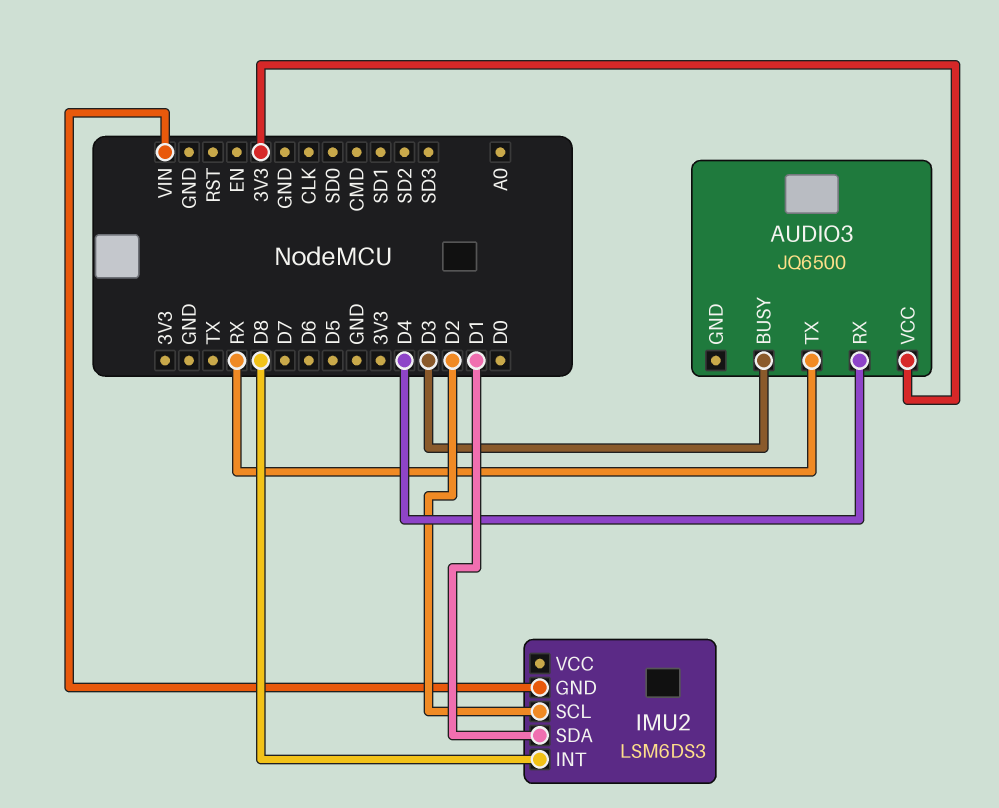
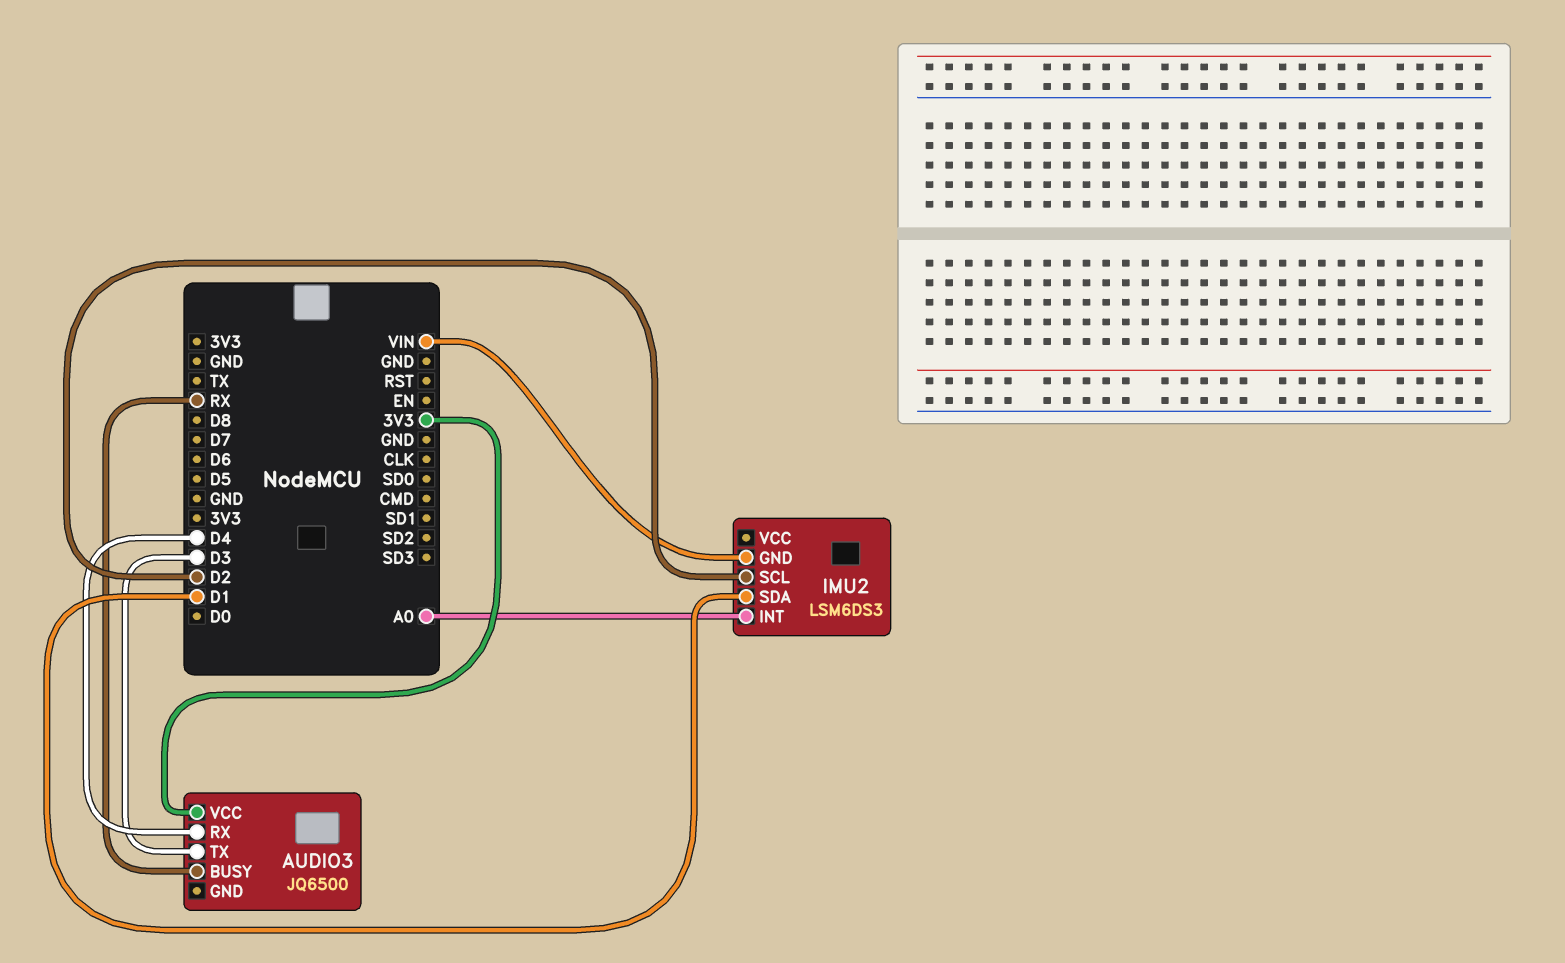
AUDIO3 pin BUSY: D3 -> RX
AUDIO3 pin TX: RX -> D3
IMU2 pin INT: D8 -> A0

